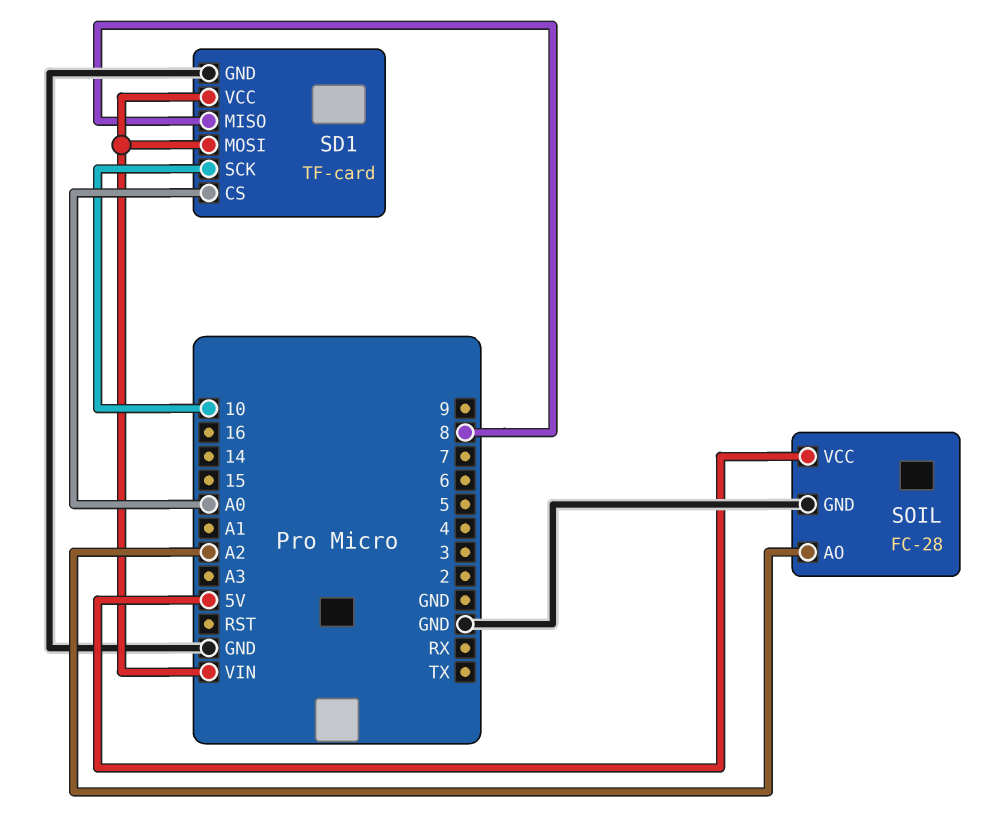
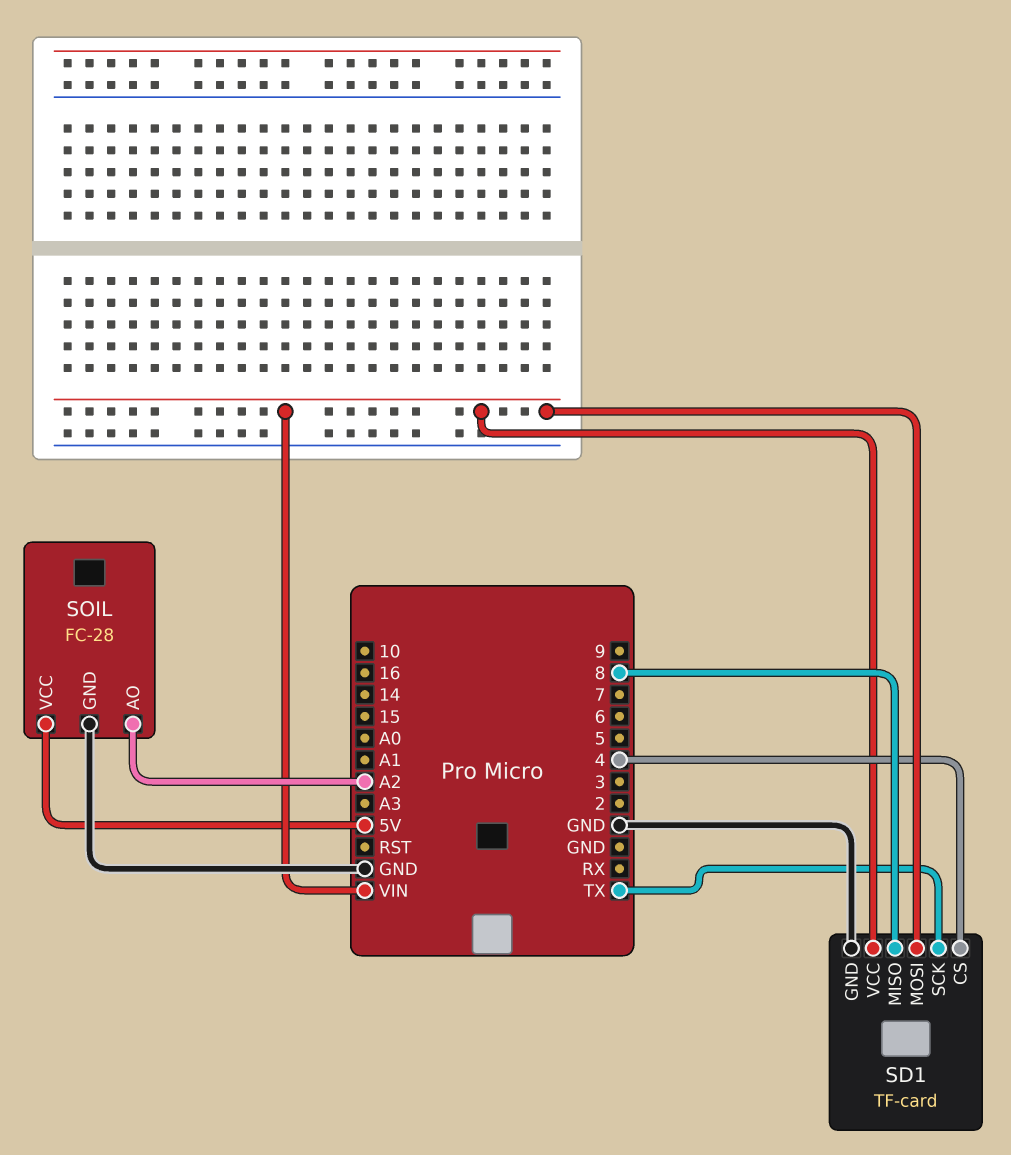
SD1 pin CS: A0 -> 4
SD1 pin SCK: 10 -> TX

